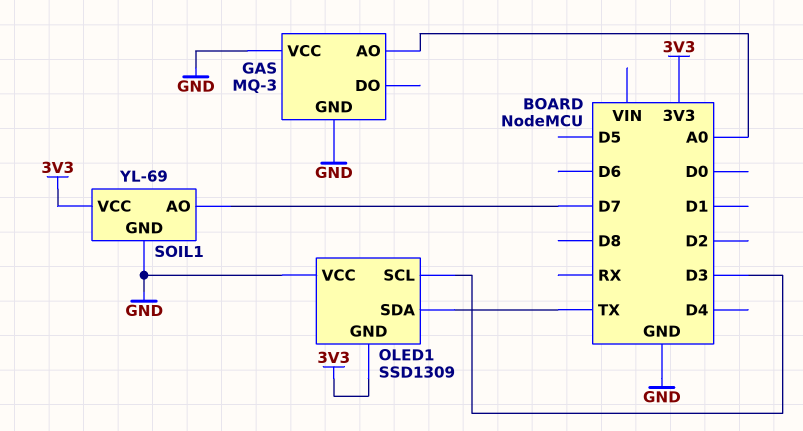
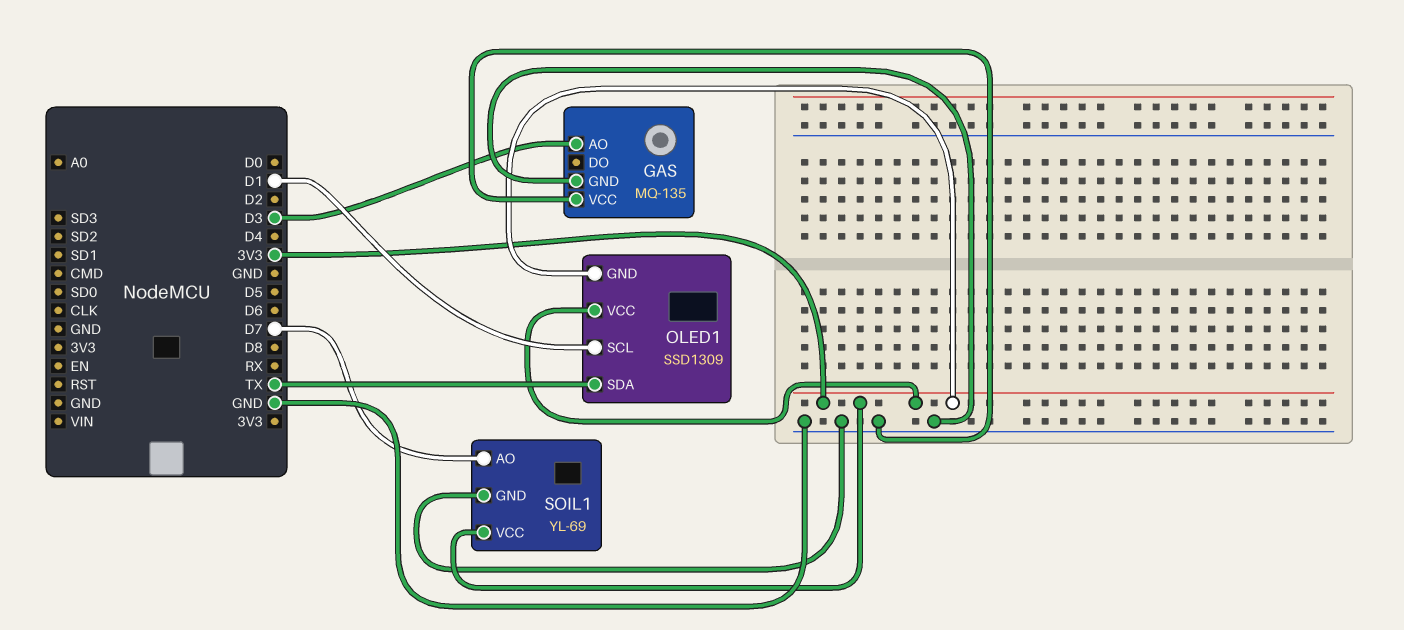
GAS: MQ-3 -> MQ-135
GAS pin AO: A0 -> D3
OLED1 pin SCL: D3 -> D1
OLED1 pin VCC: GND -> 3V3

